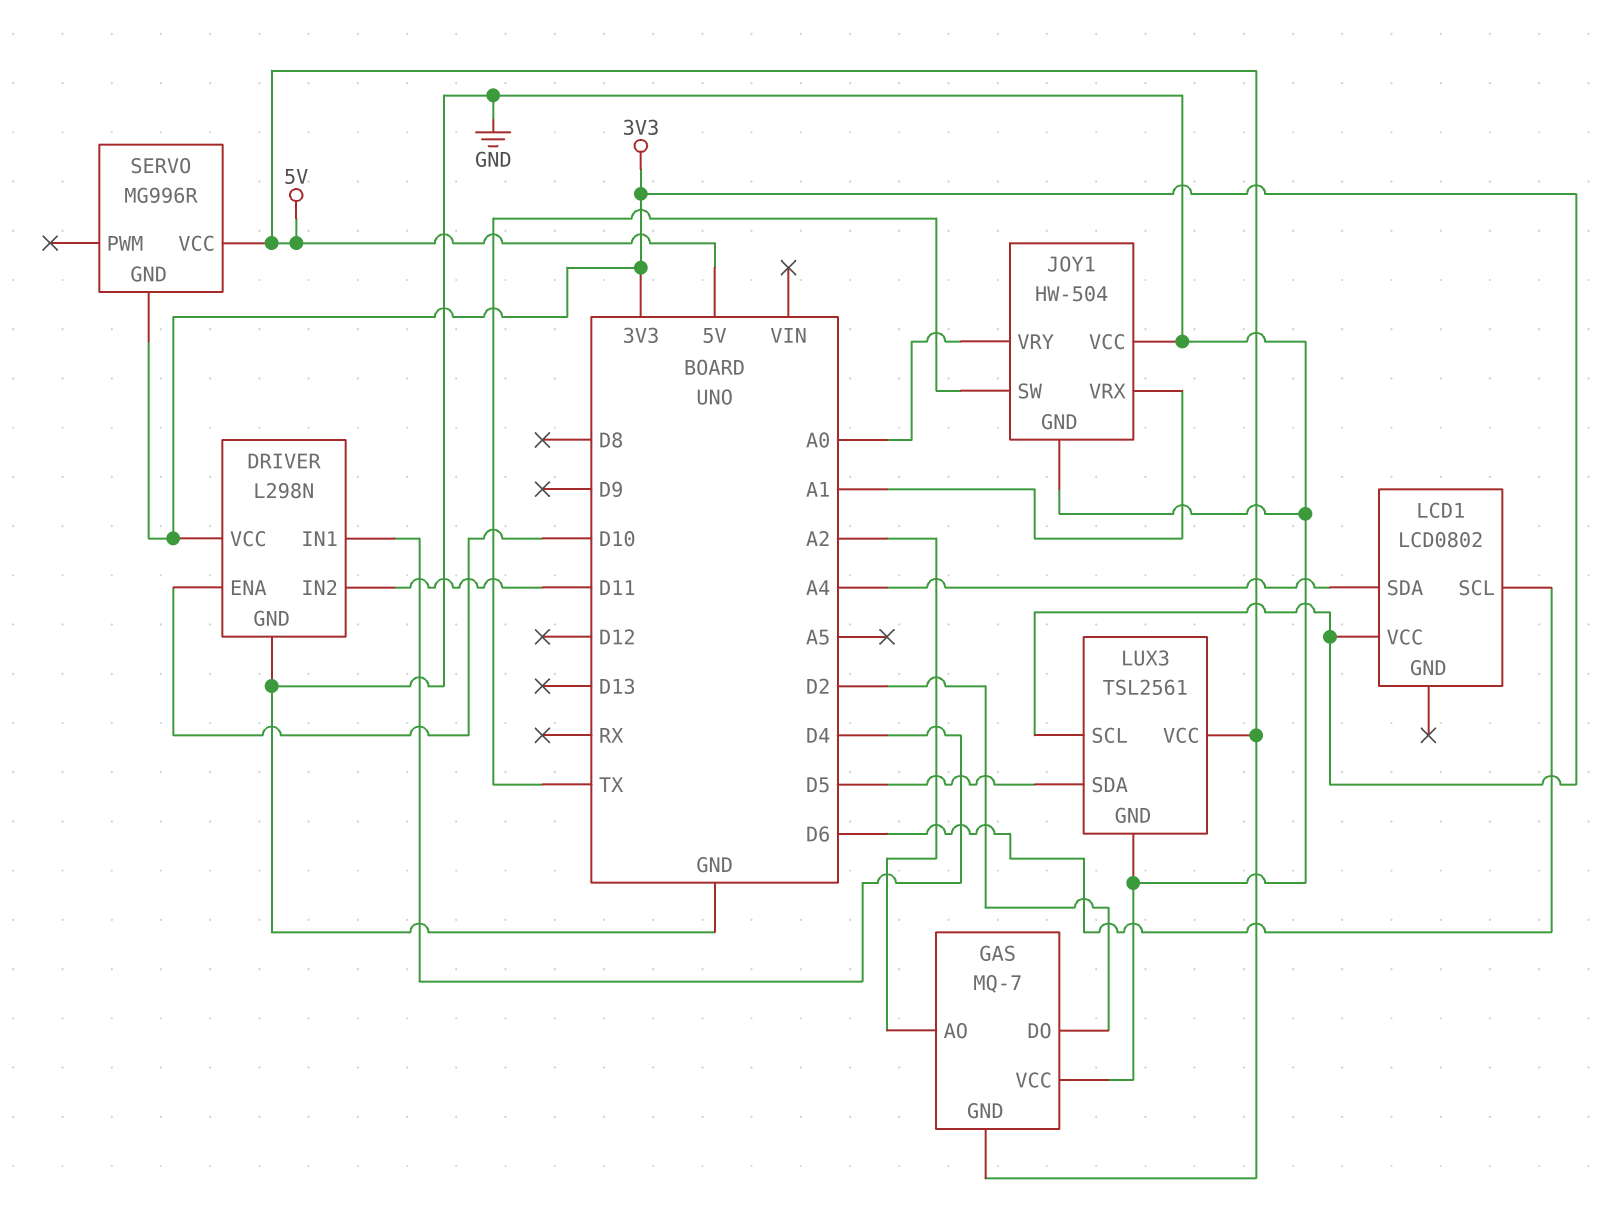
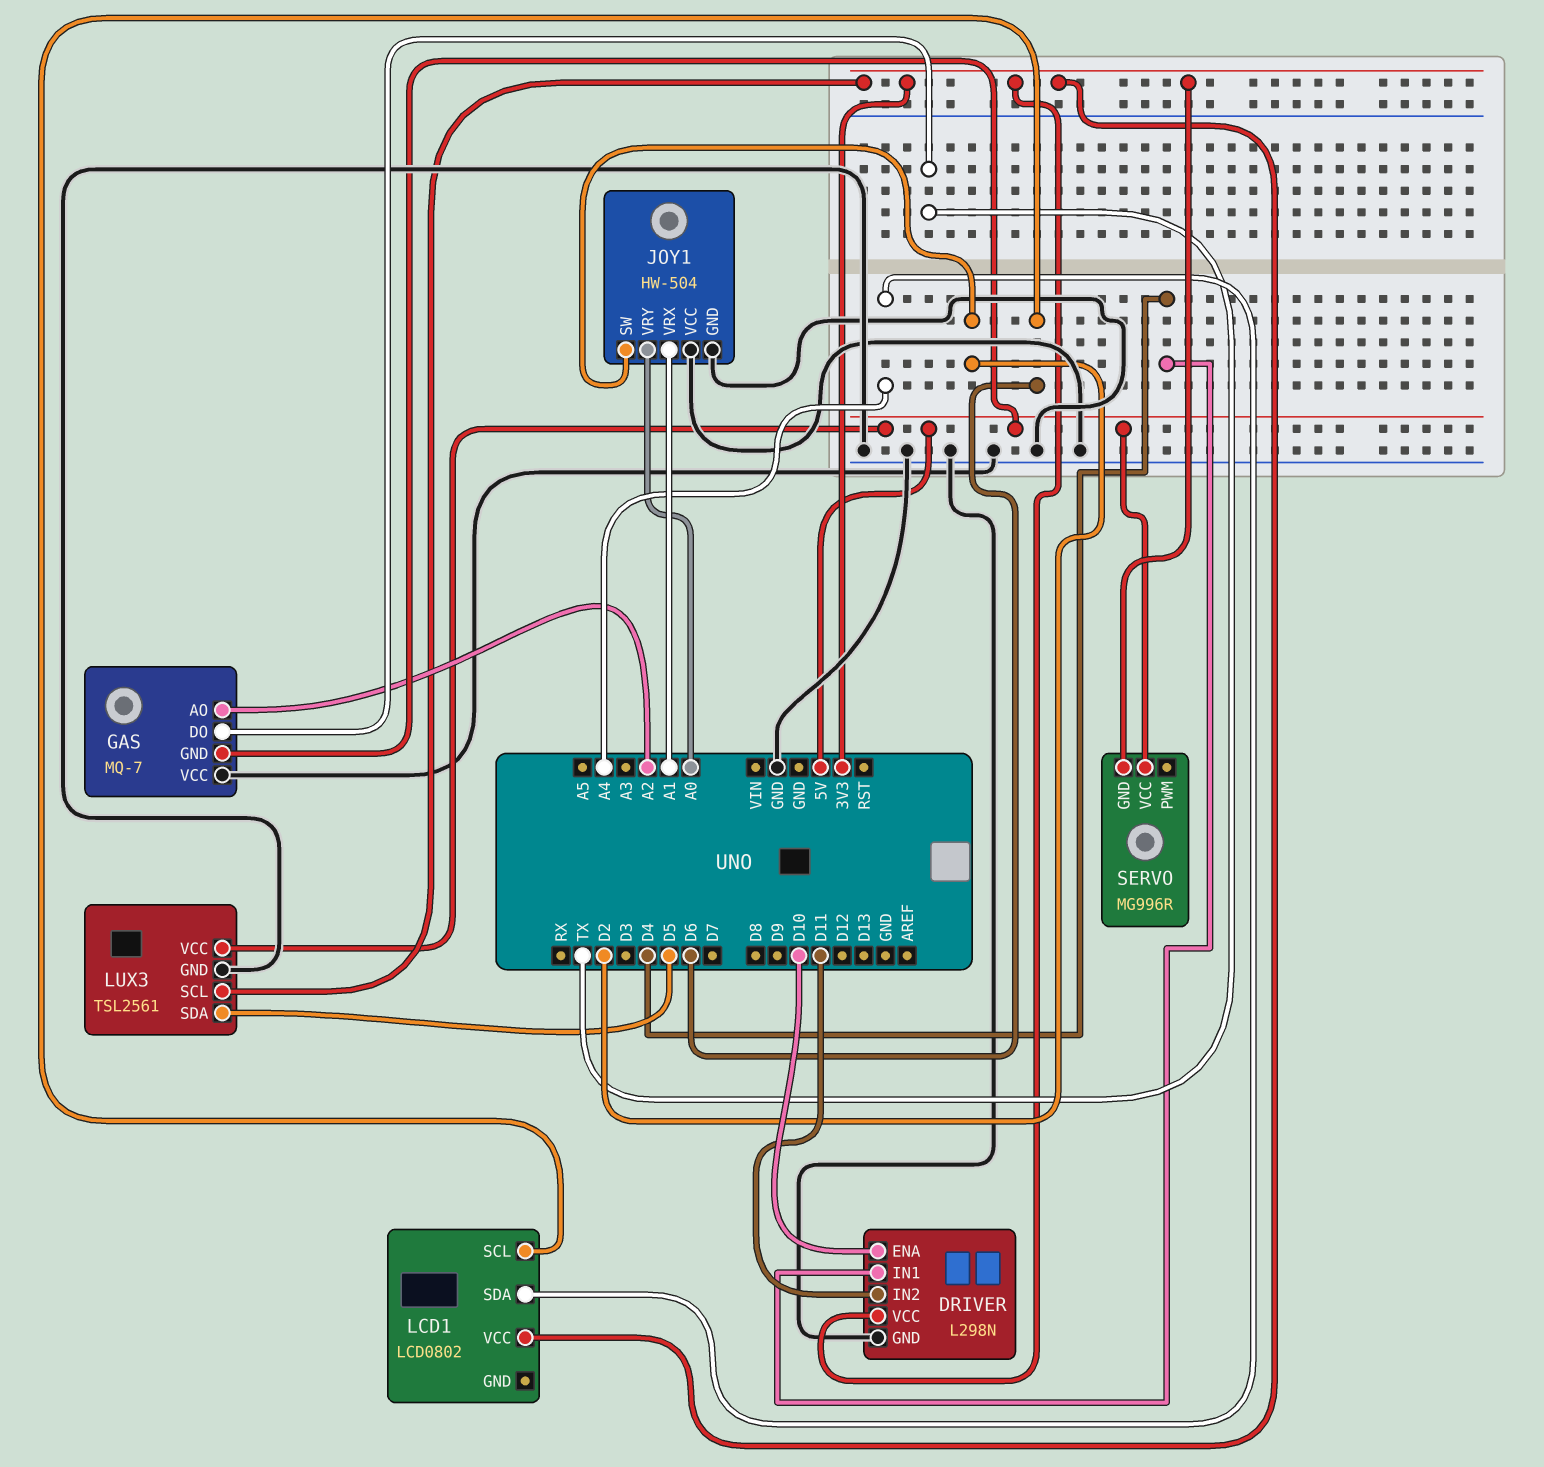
GAS pin DO: D2 -> TX
JOY1 pin SW: TX -> D2

